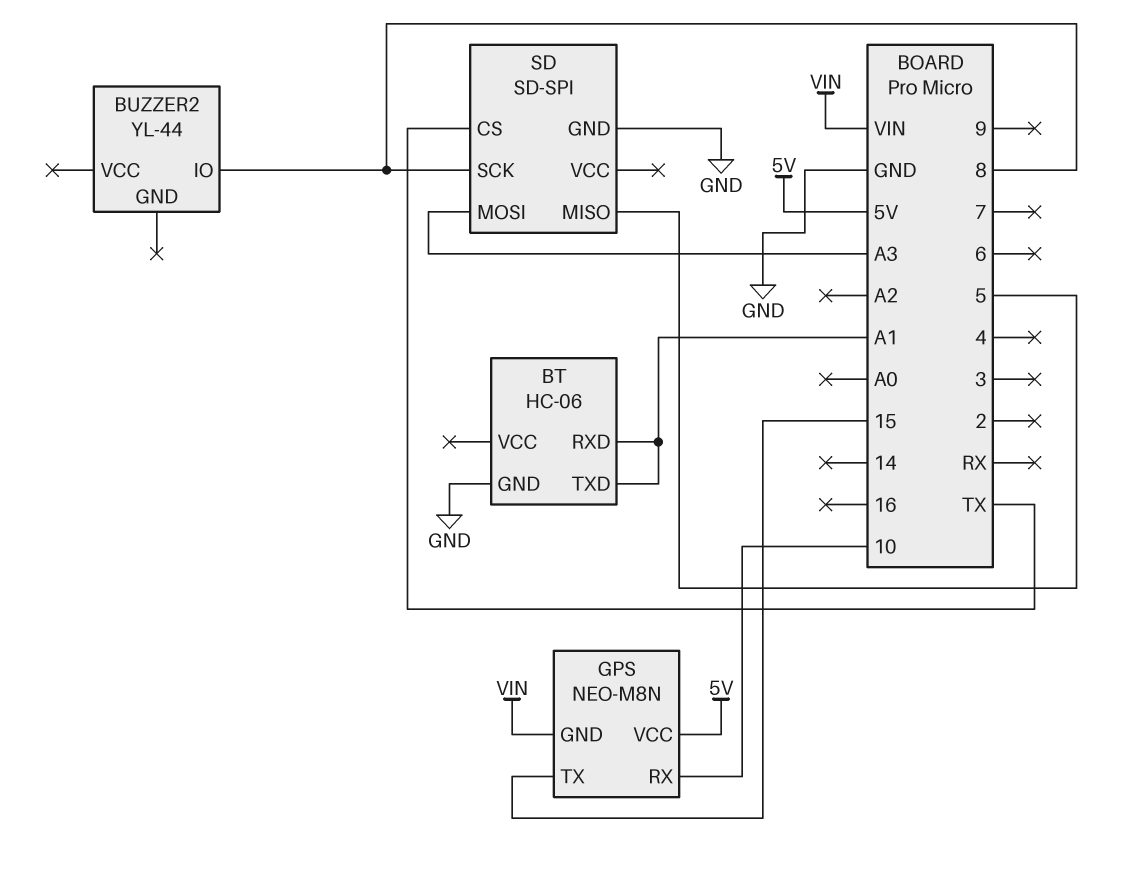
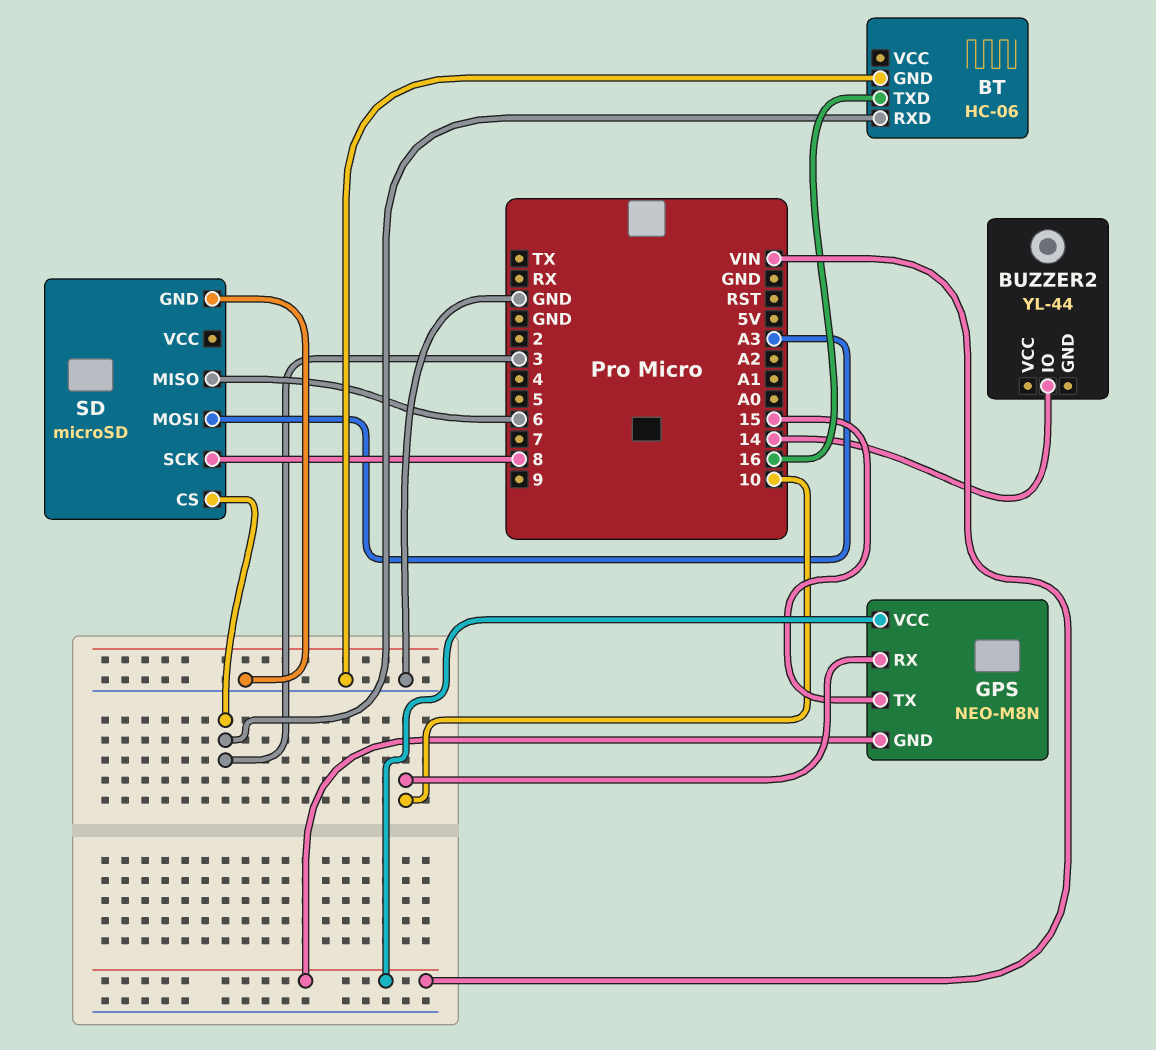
BT pin RXD: A1 -> 3
BT pin TXD: A1 -> 16
BUZZER2 pin IO: 8 -> 14
GPS pin VCC: 5V -> VIN
SD: SD-SPI -> microSD
SD pin CS: TX -> 3
SD pin MISO: 5 -> 6

